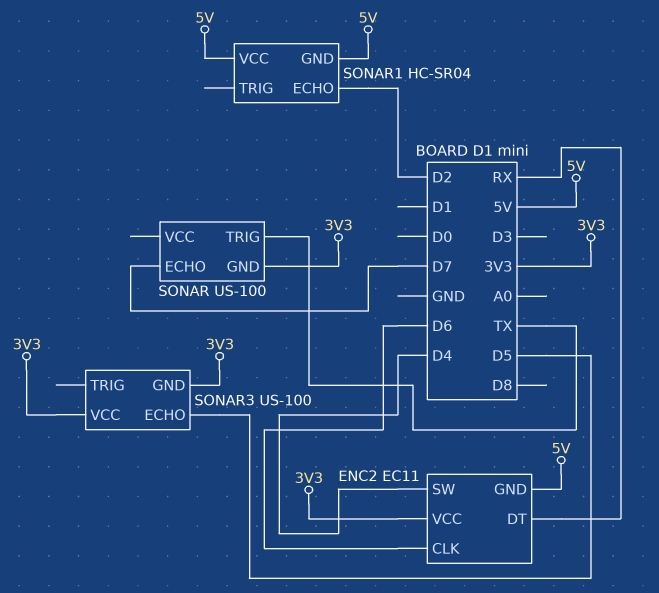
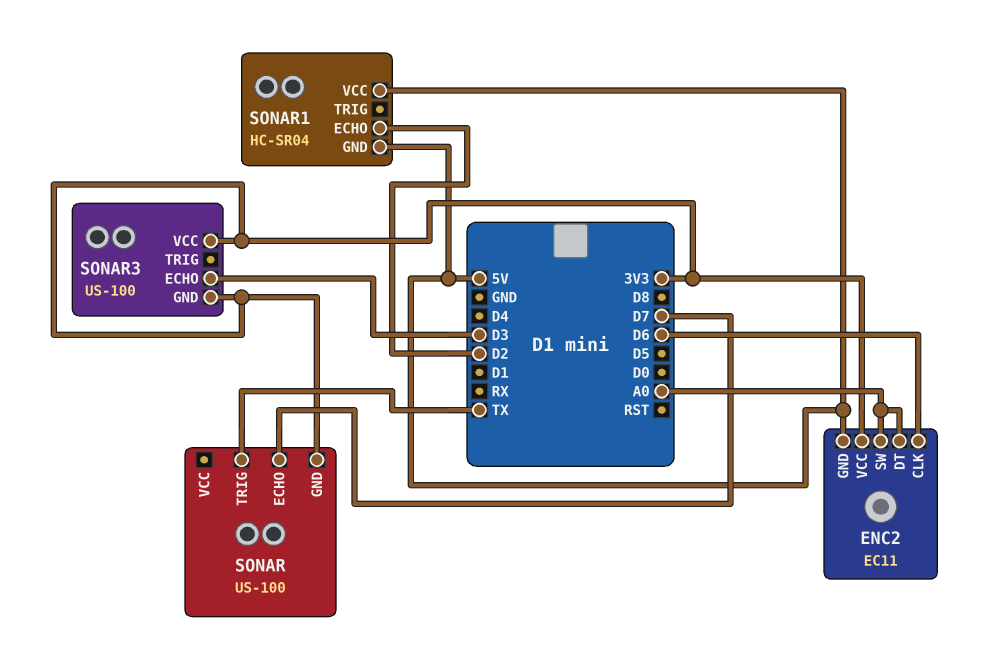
ENC2 pin DT: RX -> A0
ENC2 pin SW: D4 -> A0
SONAR3 pin ECHO: D5 -> D3

